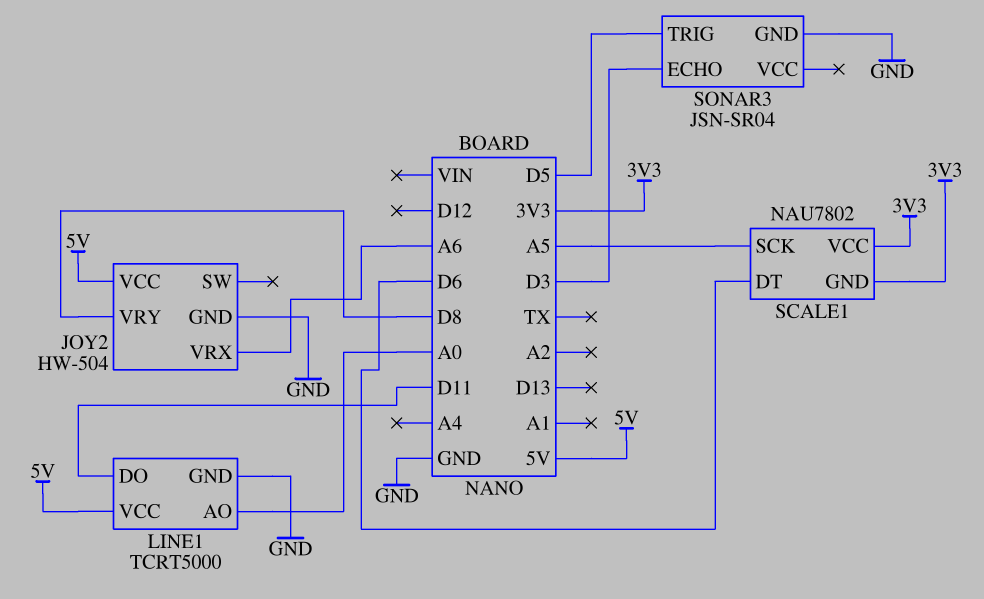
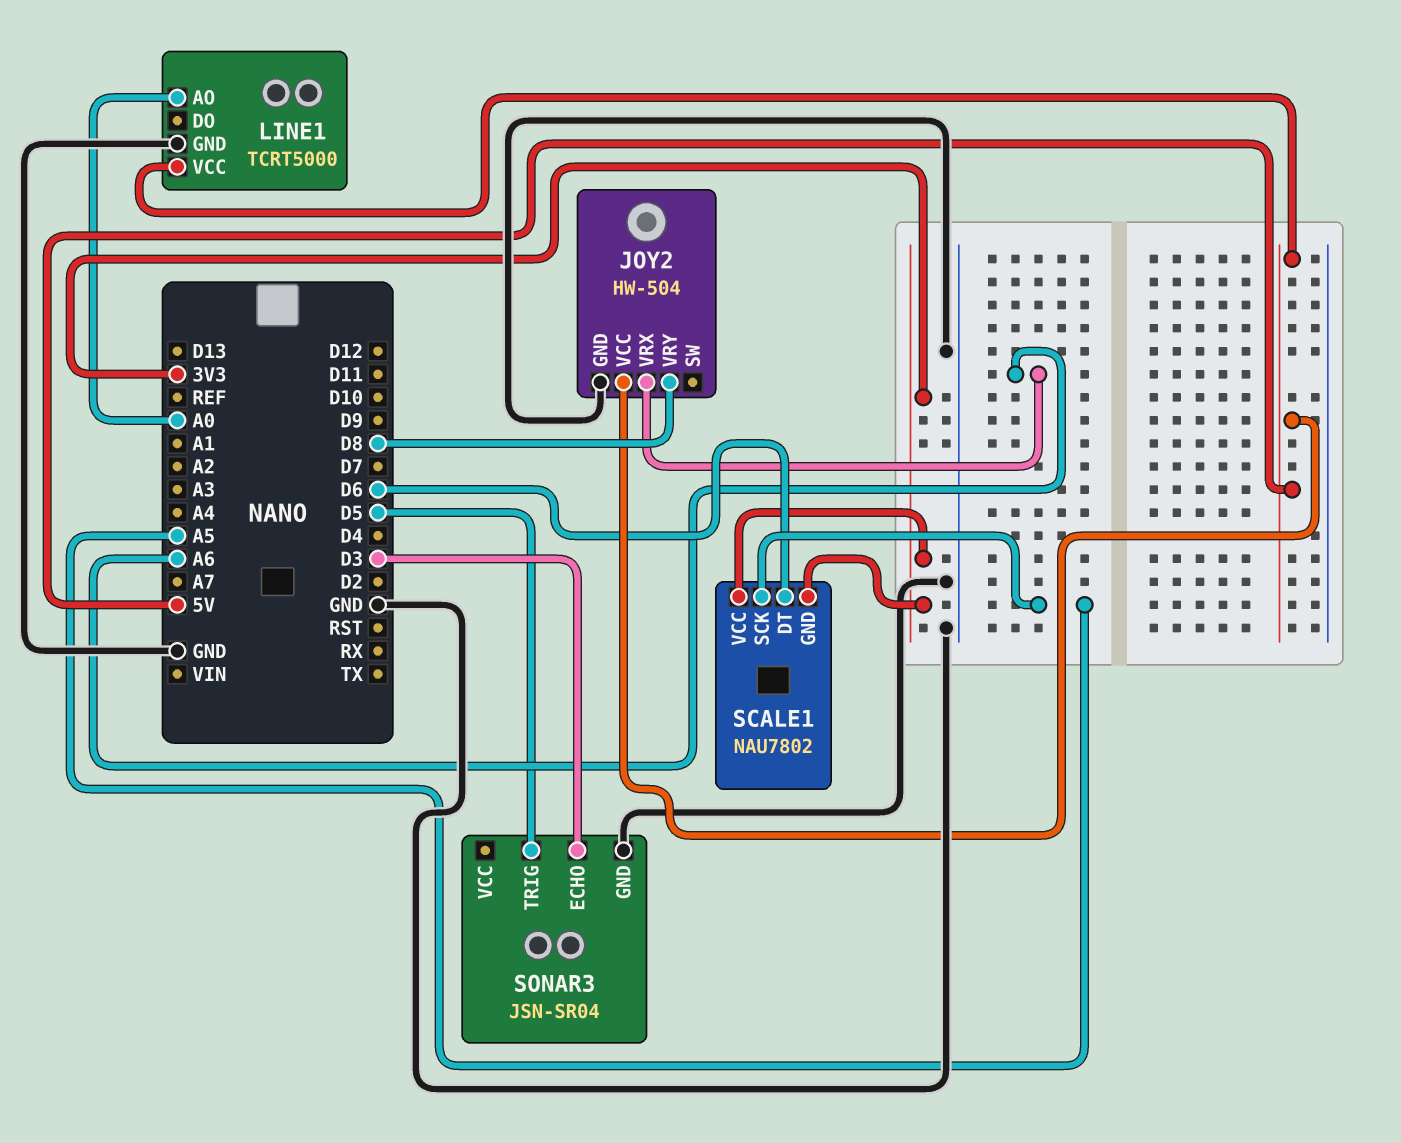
LINE1 pin DO: D11 -> none

